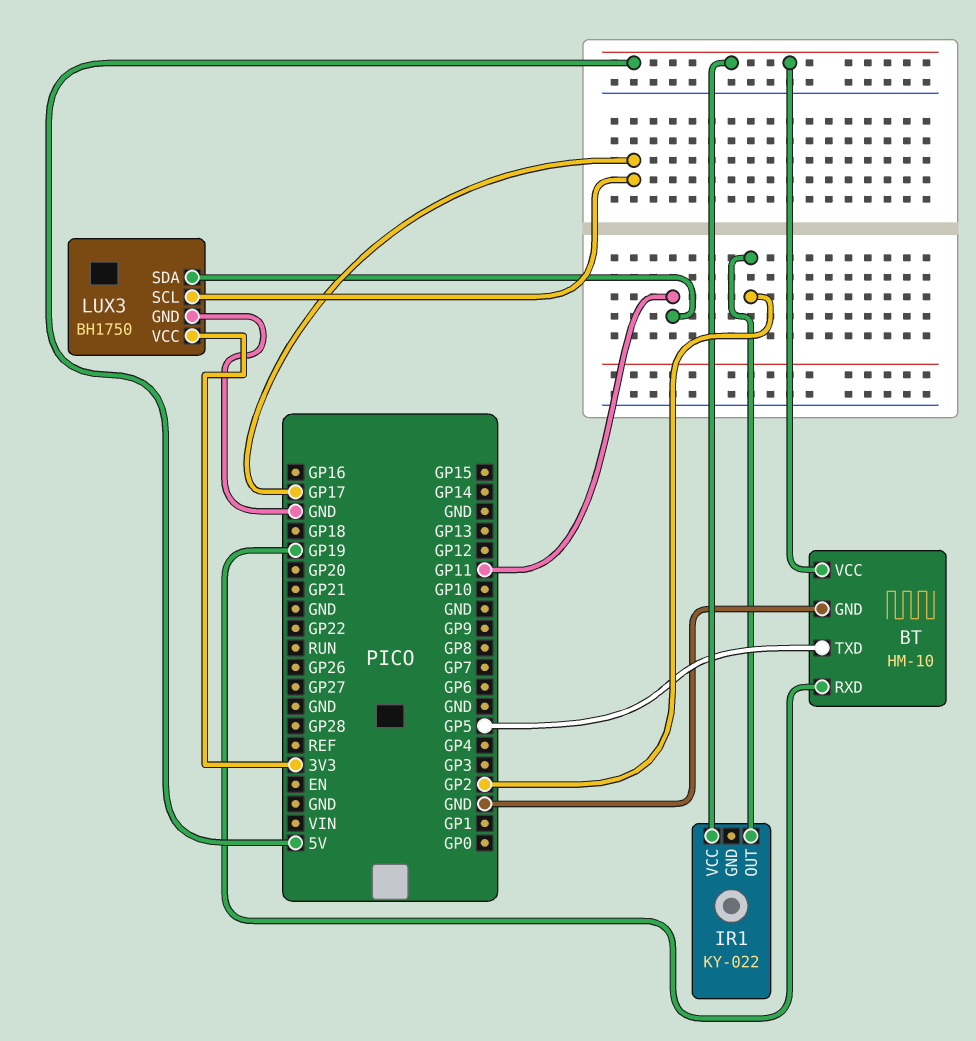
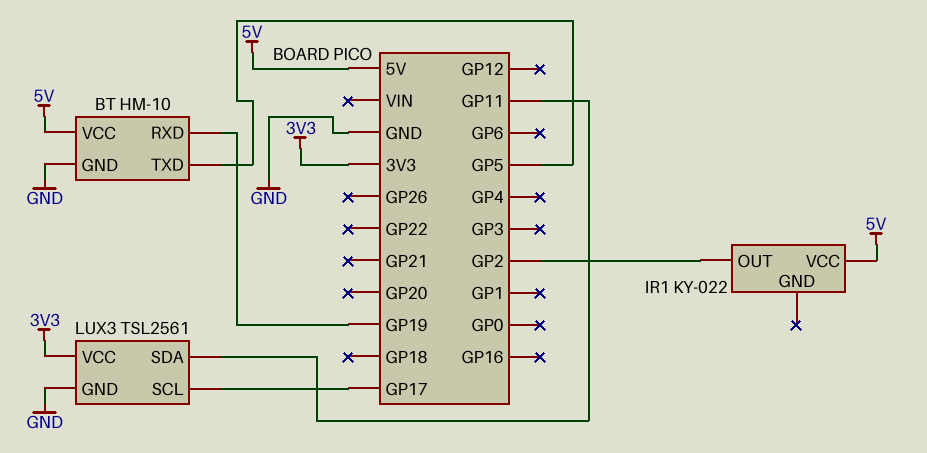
LUX3: BH1750 -> TSL2561

